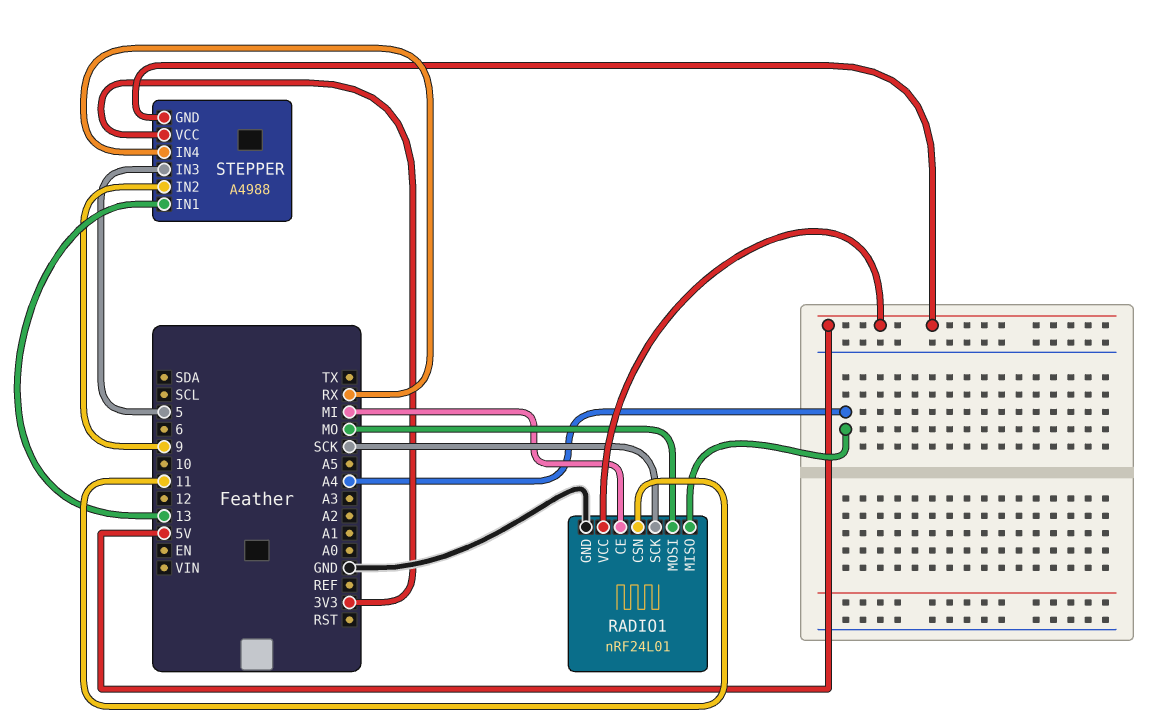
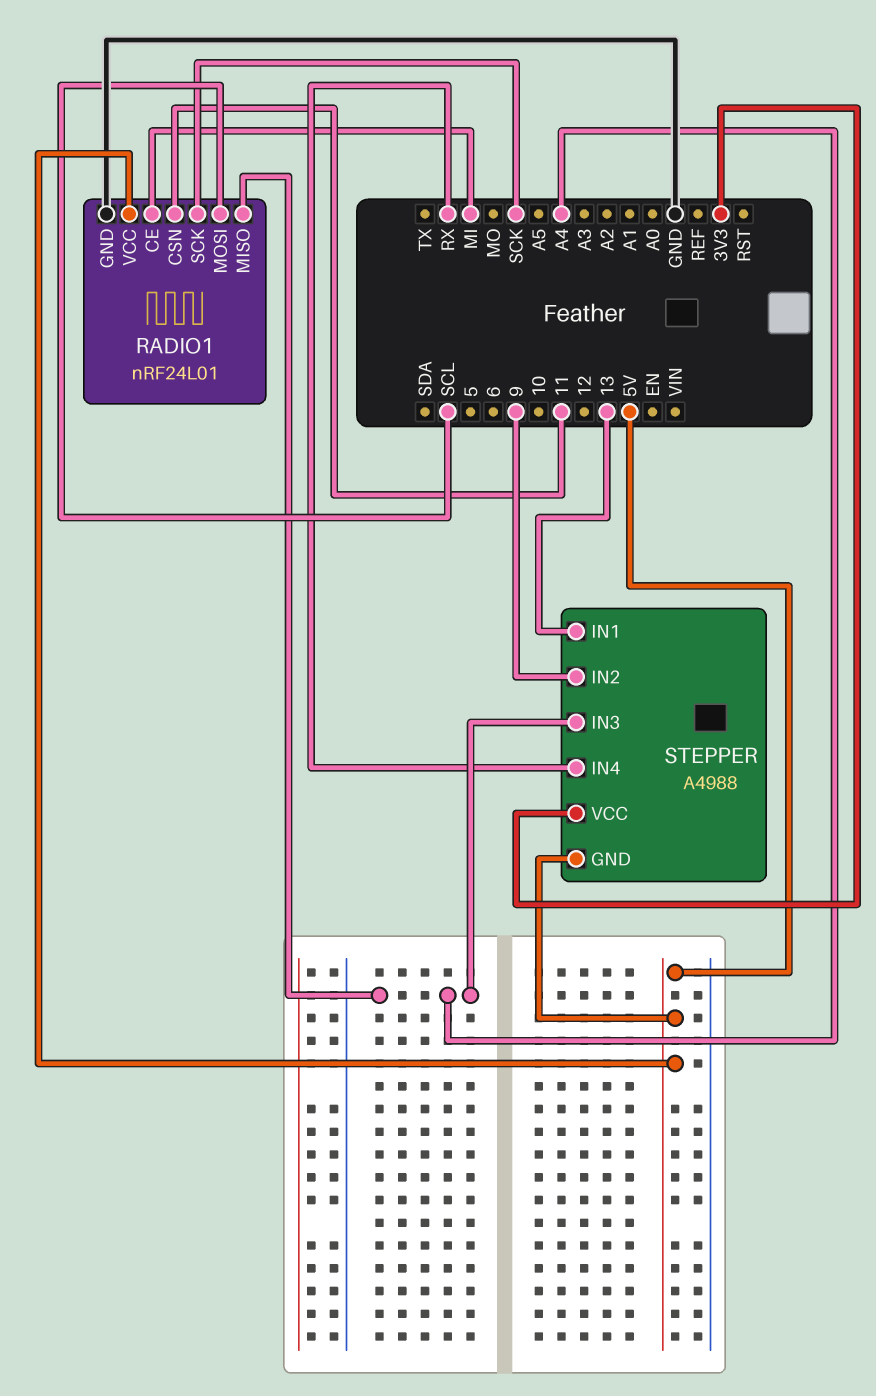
RADIO1 pin MOSI: MO -> SCL
STEPPER pin IN3: 5 -> A4

